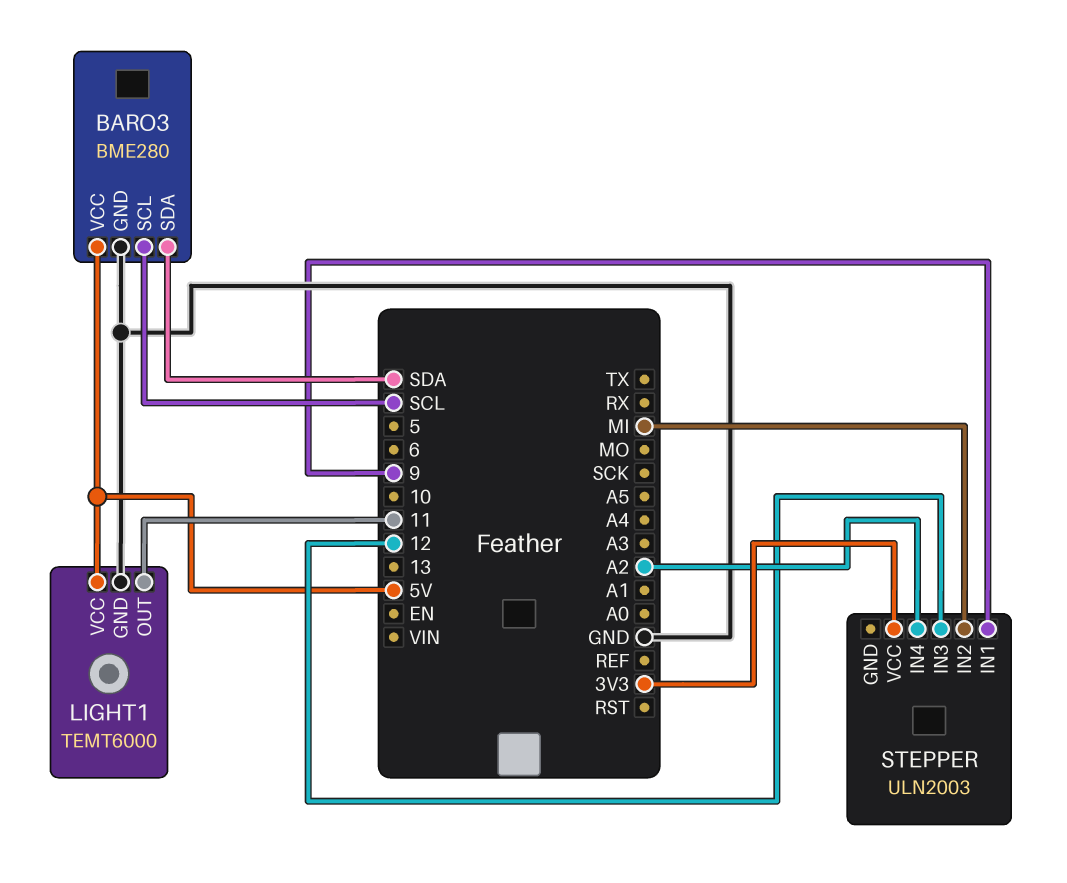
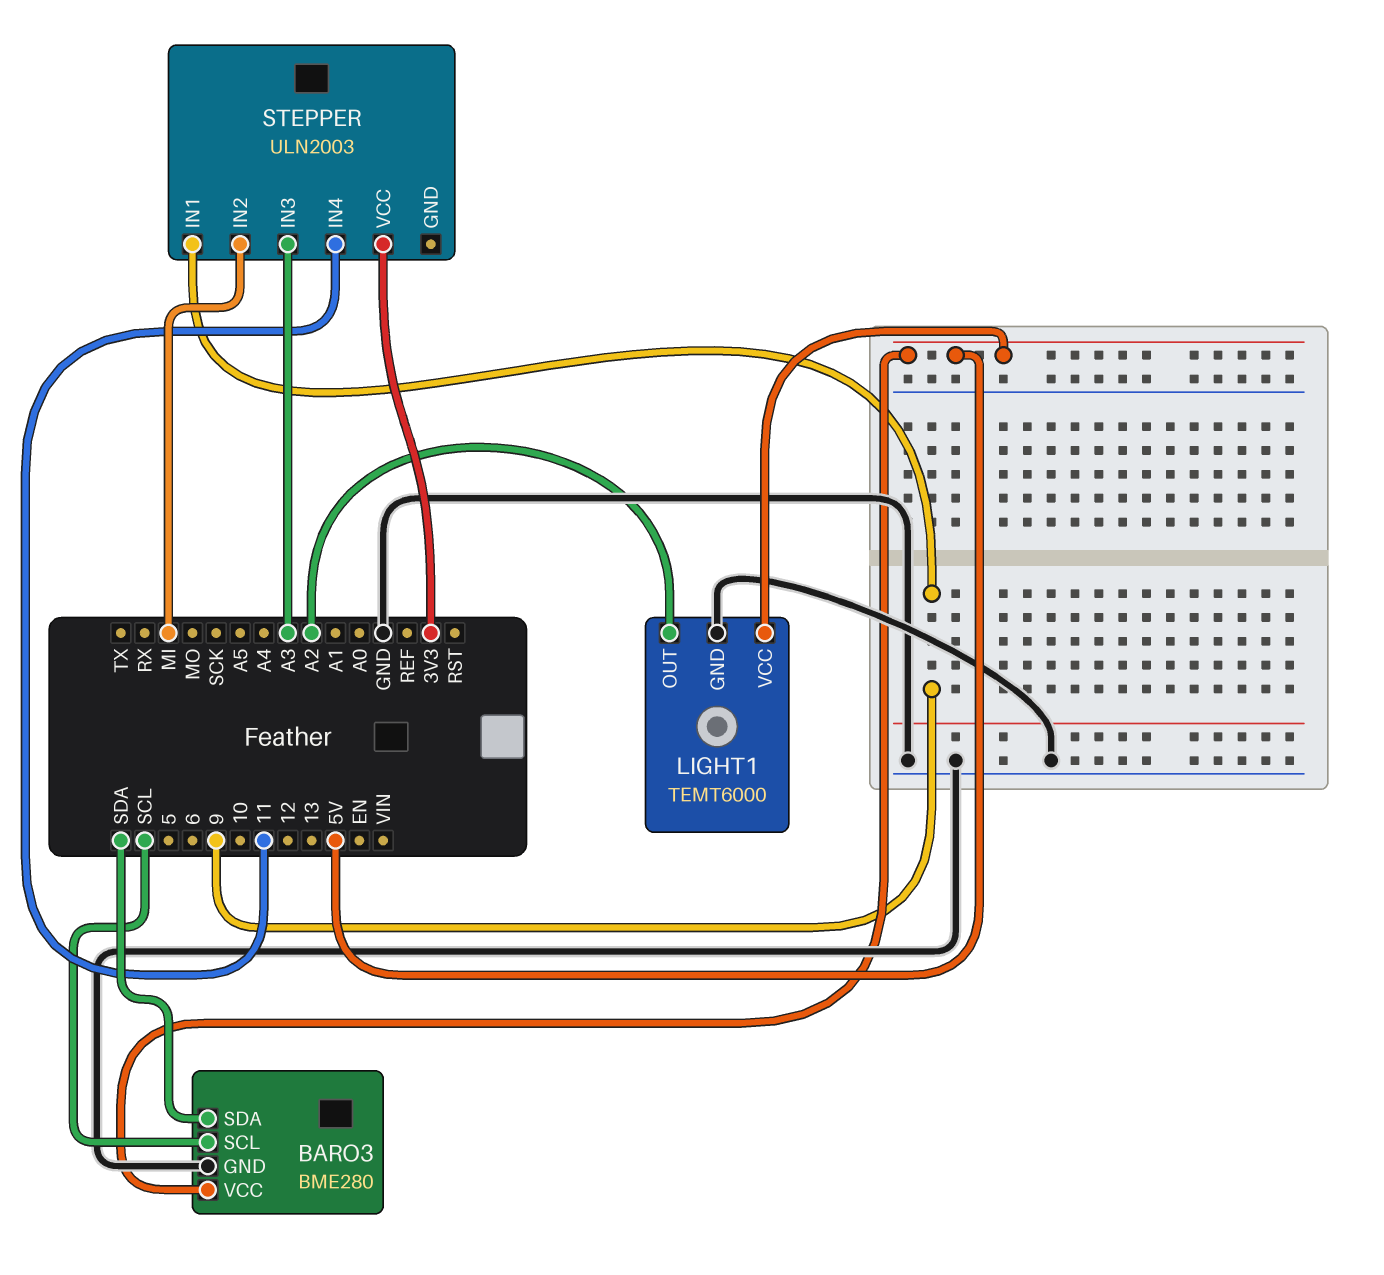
LIGHT1 pin OUT: 11 -> A2
STEPPER pin IN3: 12 -> A3
STEPPER pin IN4: A2 -> 11

